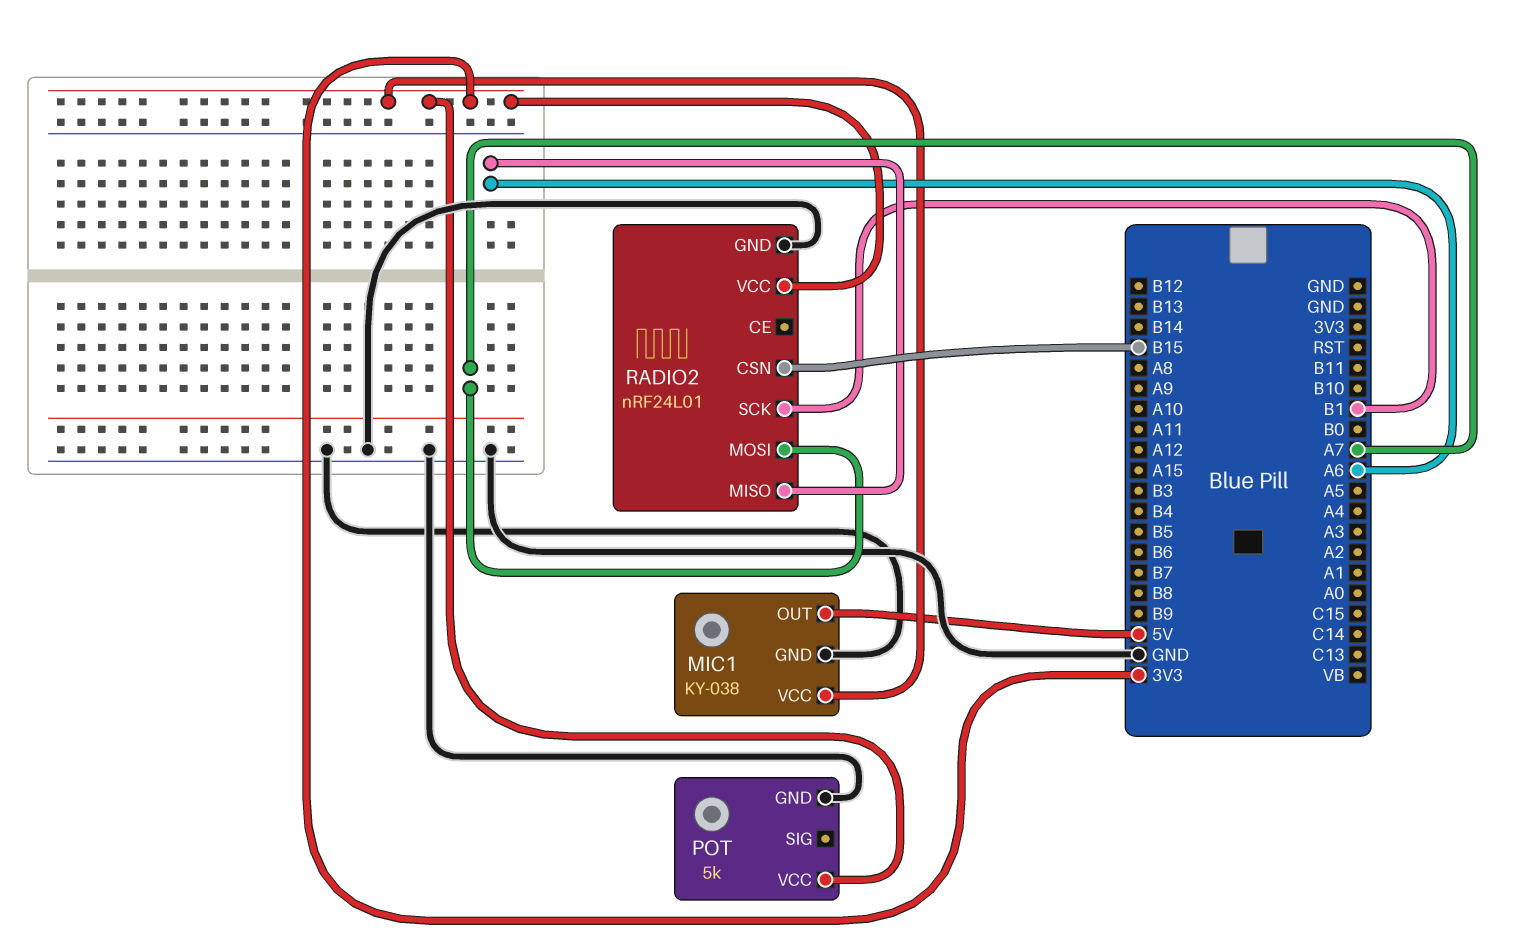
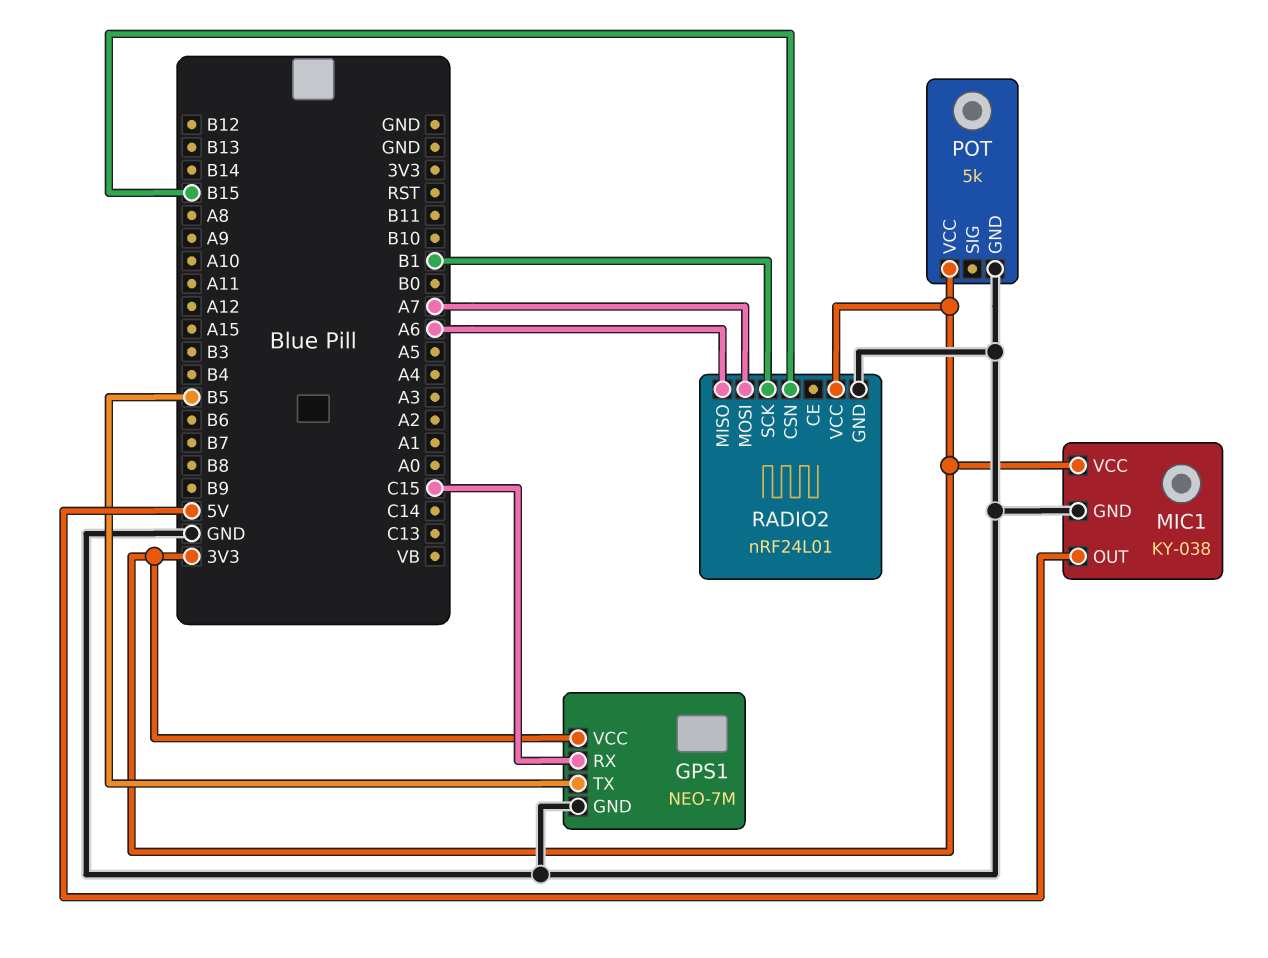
GPS1: none -> NEO-7M
GPS1 pin GND: none -> GND
GPS1 pin RX: none -> C15
GPS1 pin TX: none -> B5
GPS1 pin VCC: none -> 3V3

